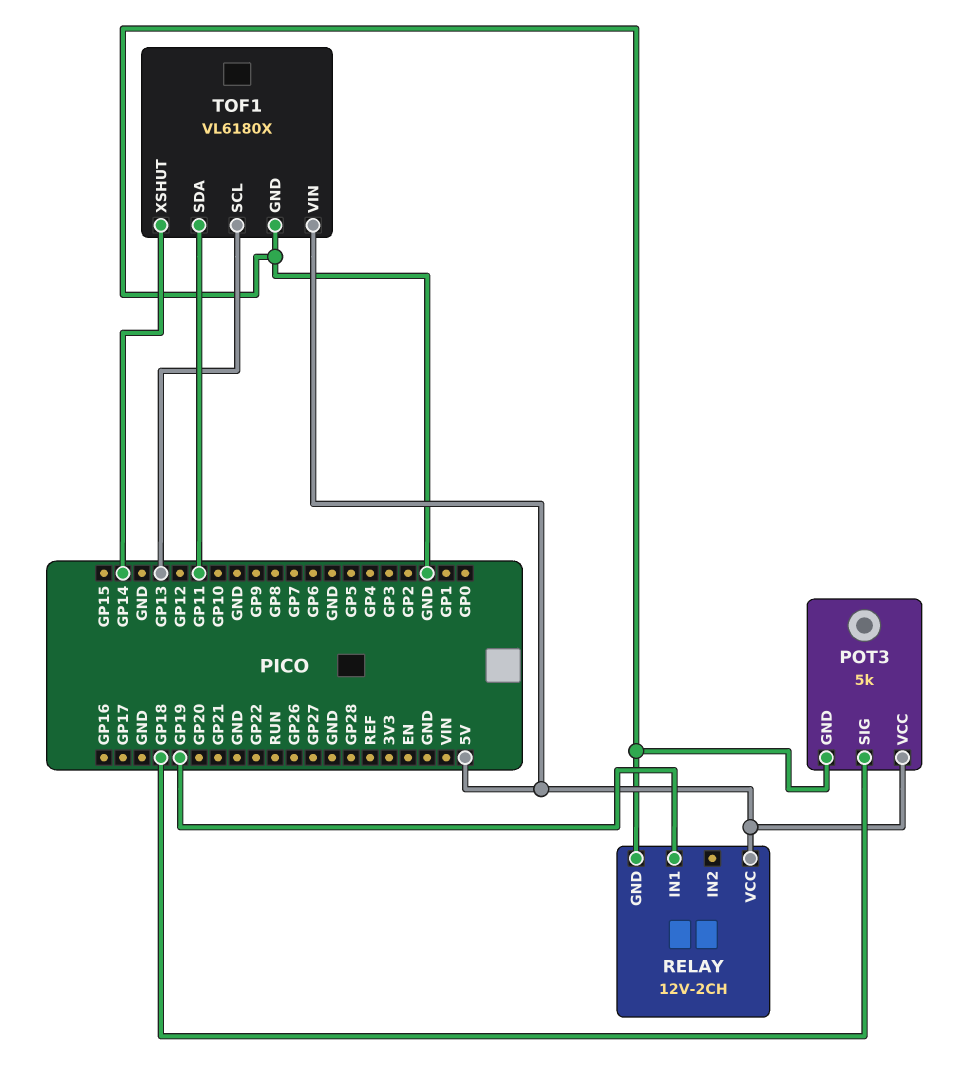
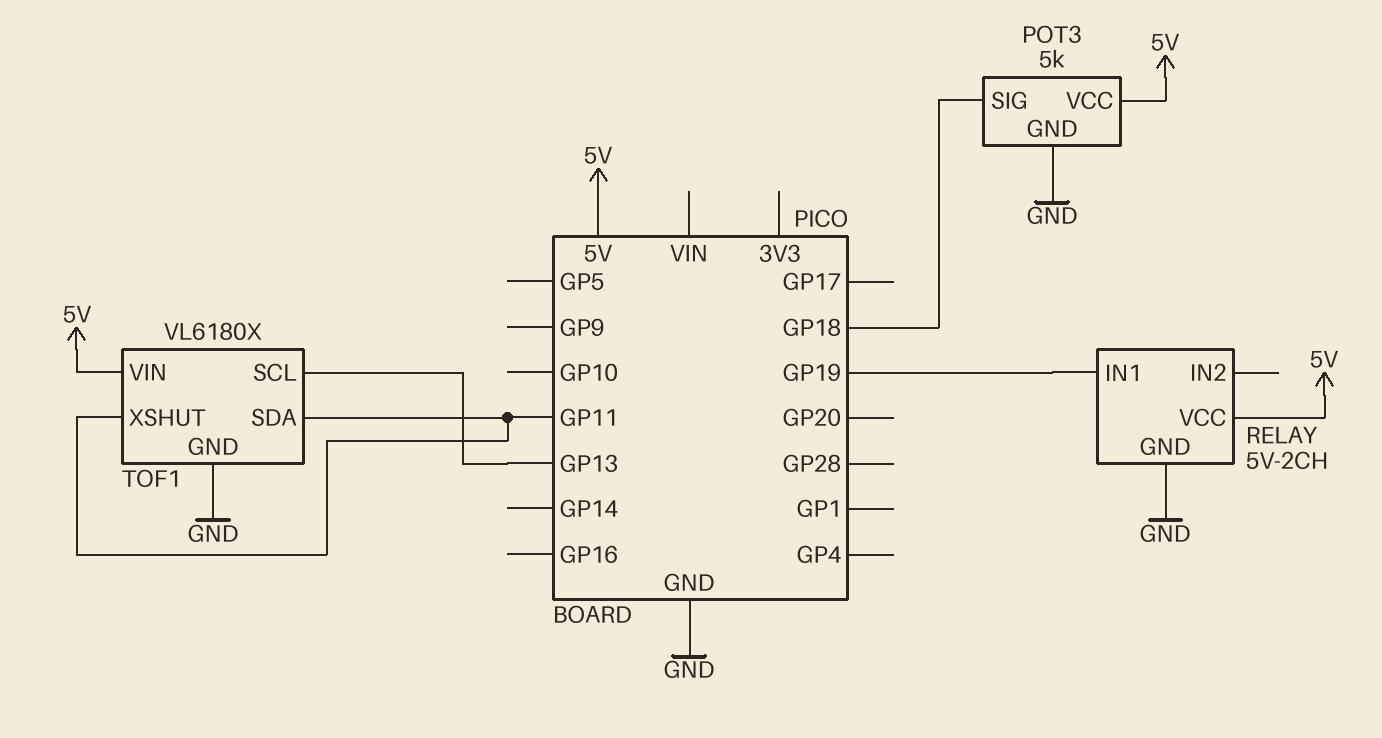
RELAY: 12V-2CH -> 5V-2CH
TOF1 pin XSHUT: GP14 -> GP11

